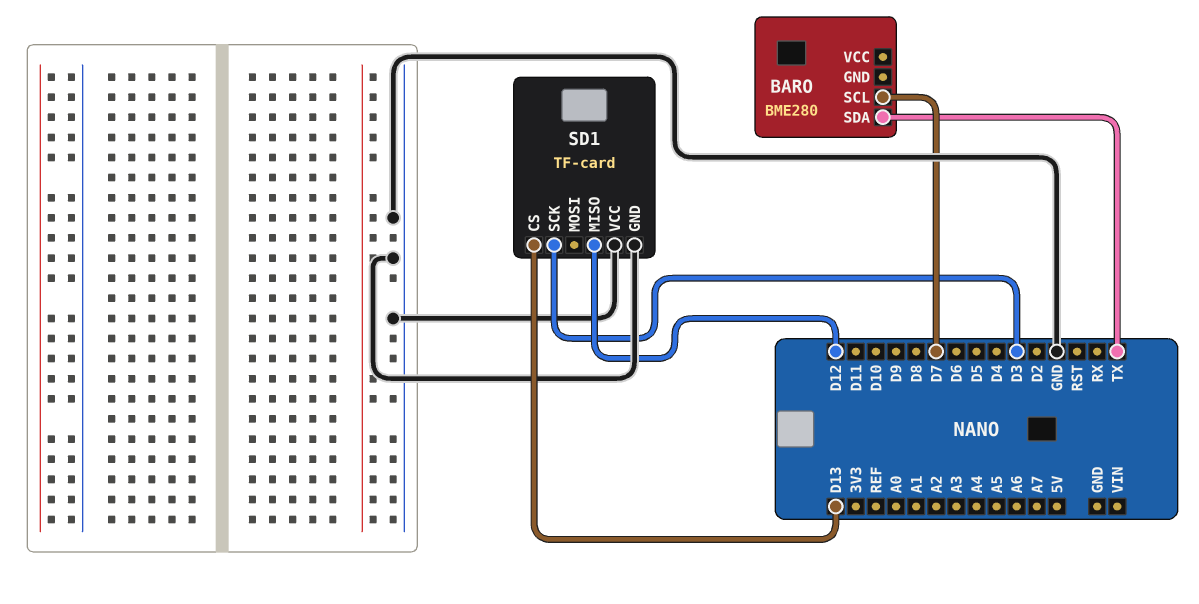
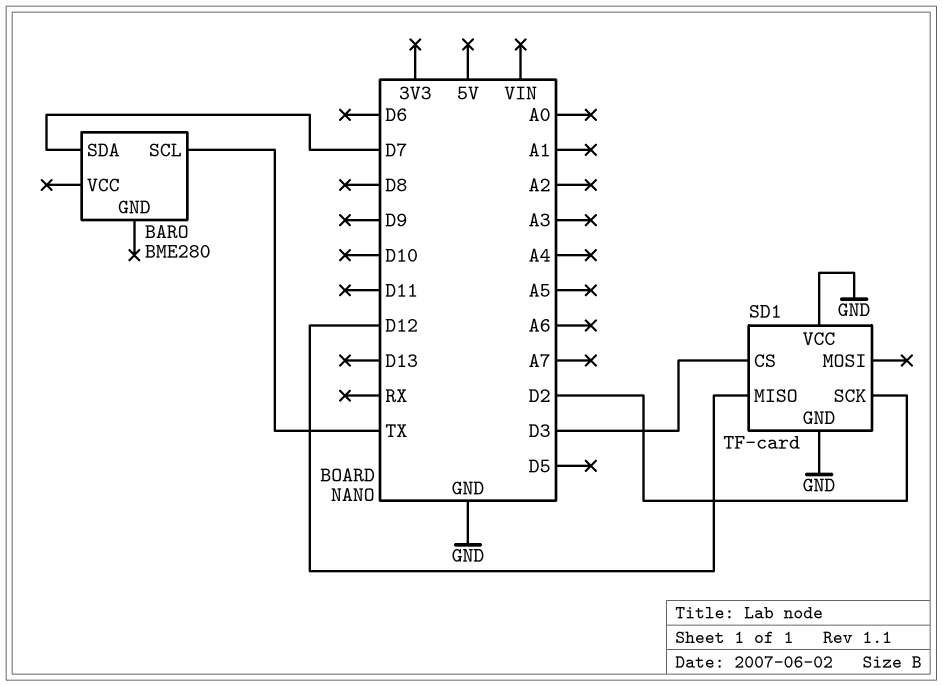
BARO pin SCL: D7 -> TX
BARO pin SDA: TX -> D7
SD1 pin CS: D13 -> D3
SD1 pin SCK: D3 -> D2

